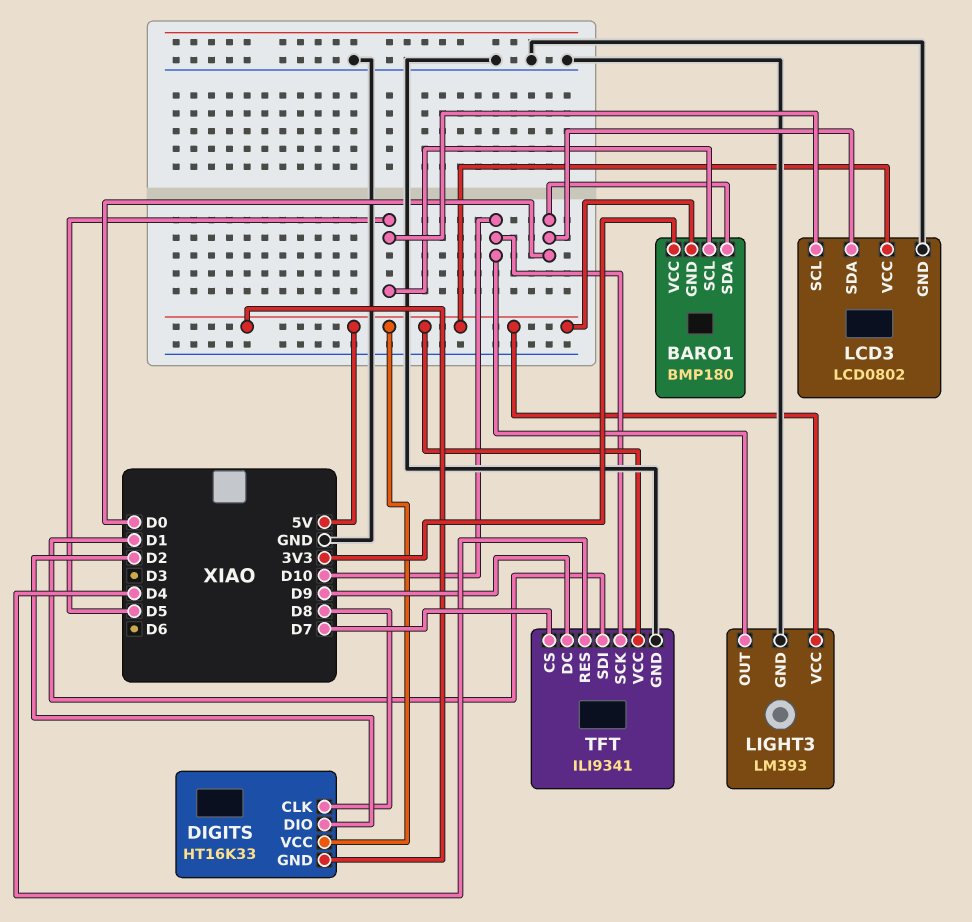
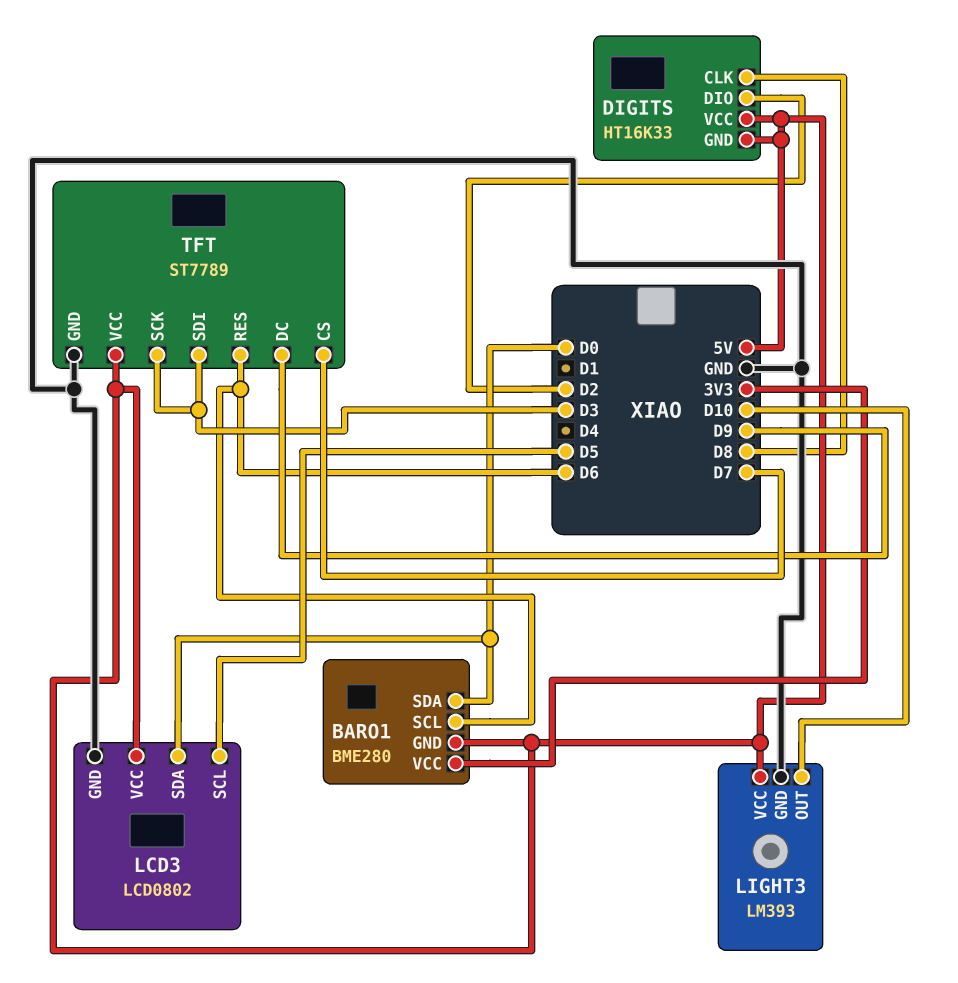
BARO1: BMP180 -> BME280
BARO1 pin SCL: D5 -> D6
TFT: ILI9341 -> ST7789
TFT pin RES: D4 -> D6
TFT pin SCK: D10 -> D3
TFT pin SDI: D1 -> D3

